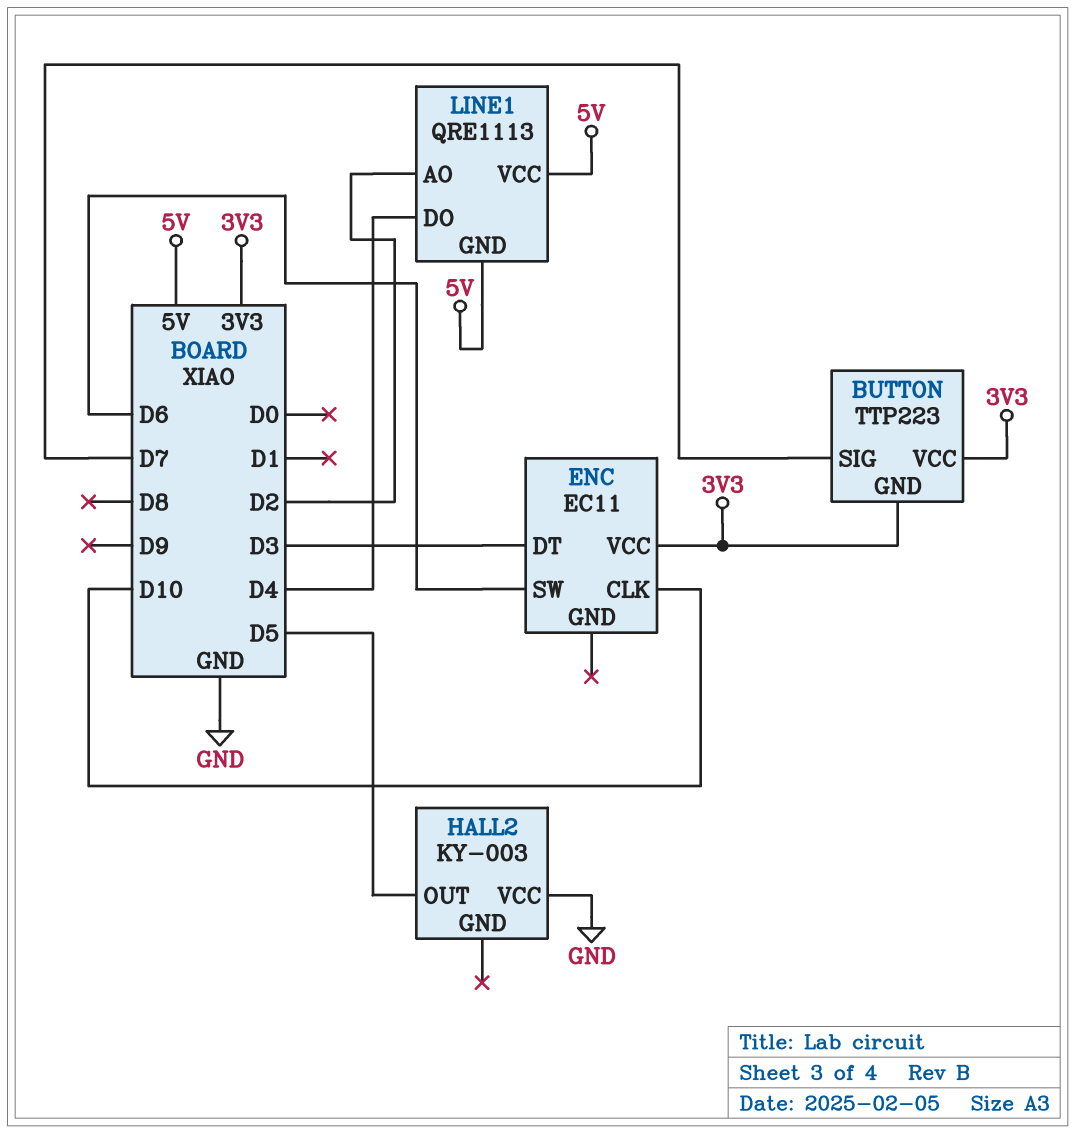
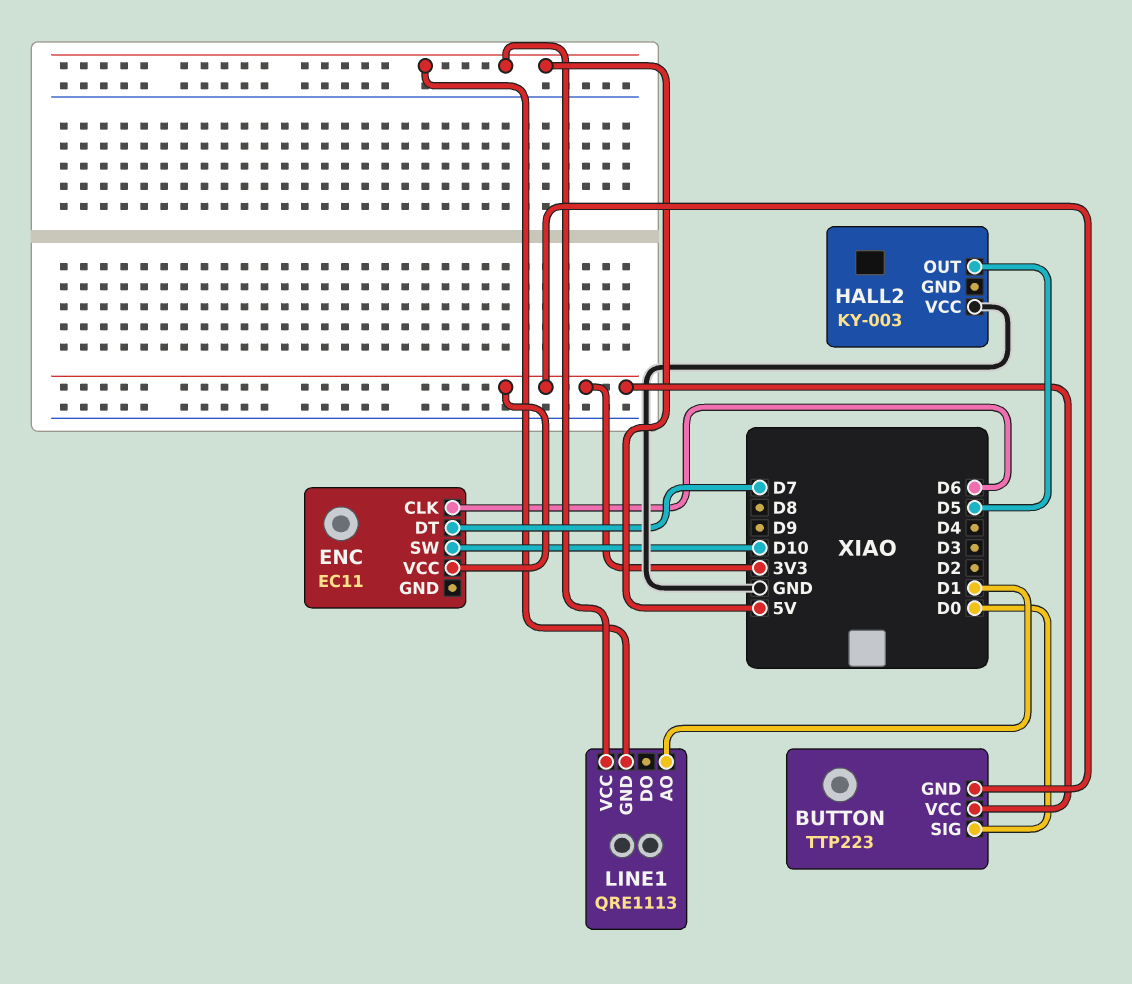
BUTTON pin SIG: D7 -> D0
ENC pin CLK: D10 -> D6
ENC pin DT: D3 -> D7
ENC pin SW: D6 -> D10
LINE1 pin AO: D2 -> D1
LINE1 pin DO: D4 -> none

